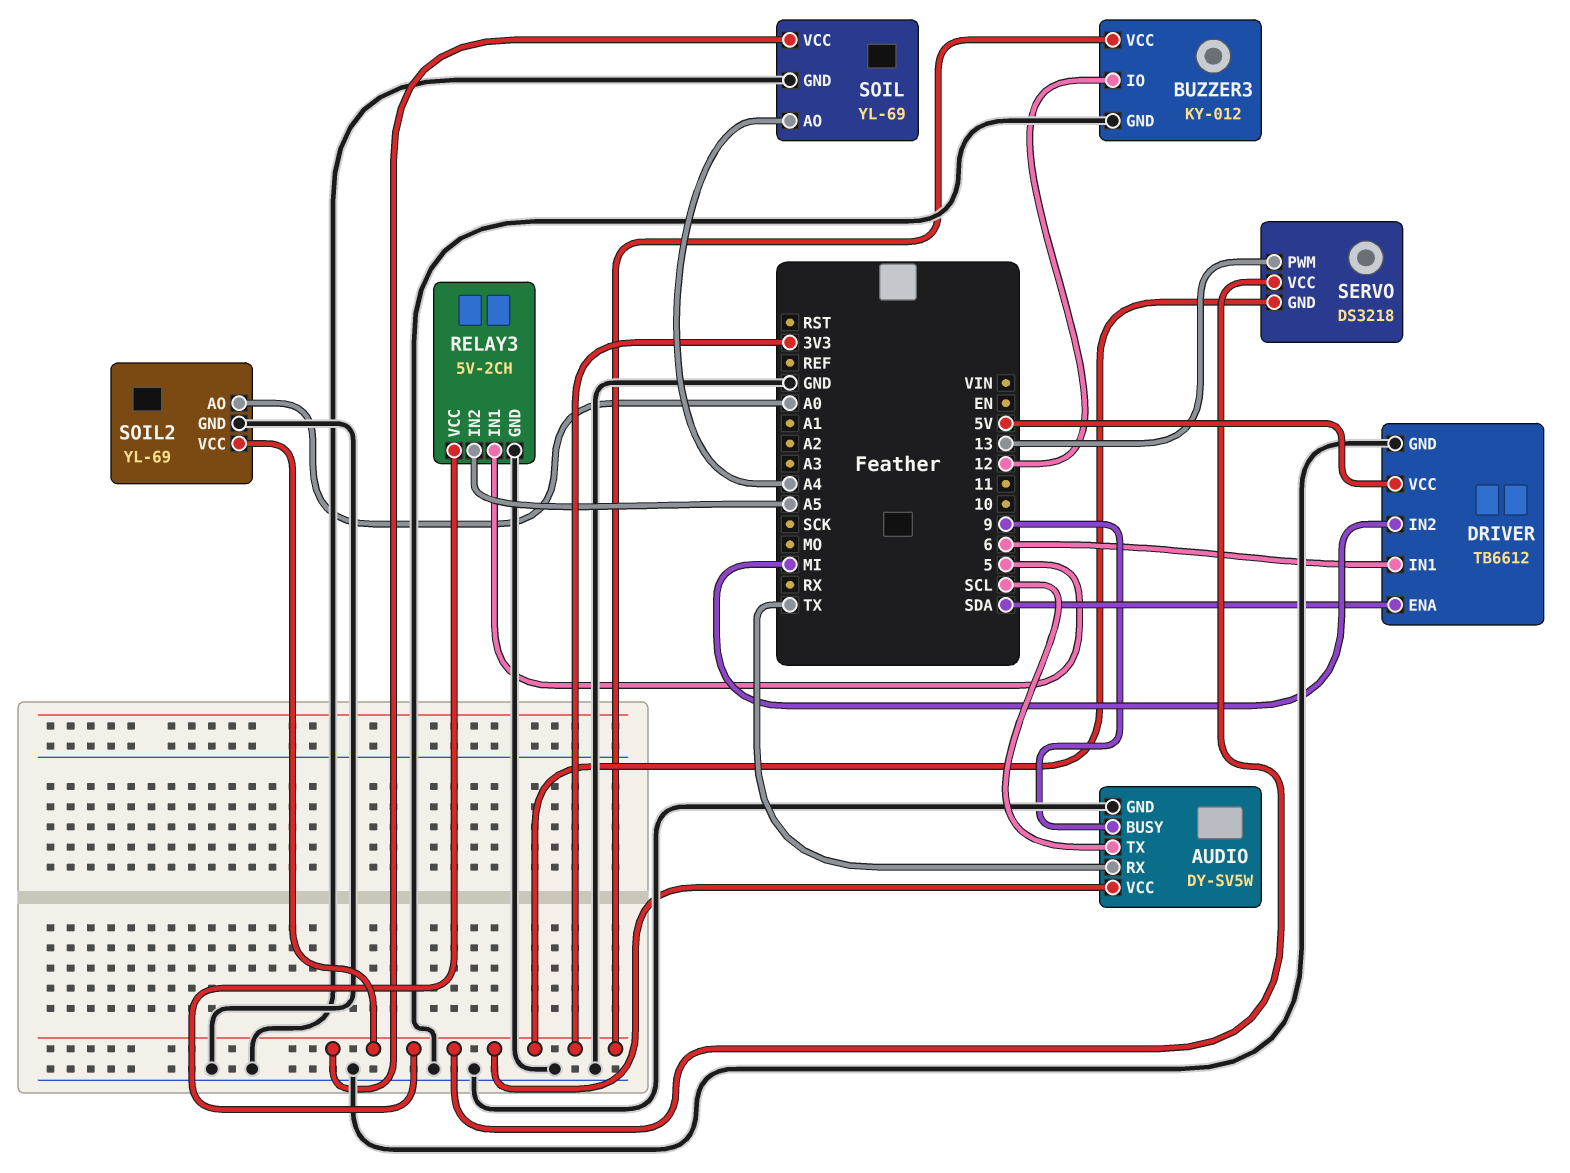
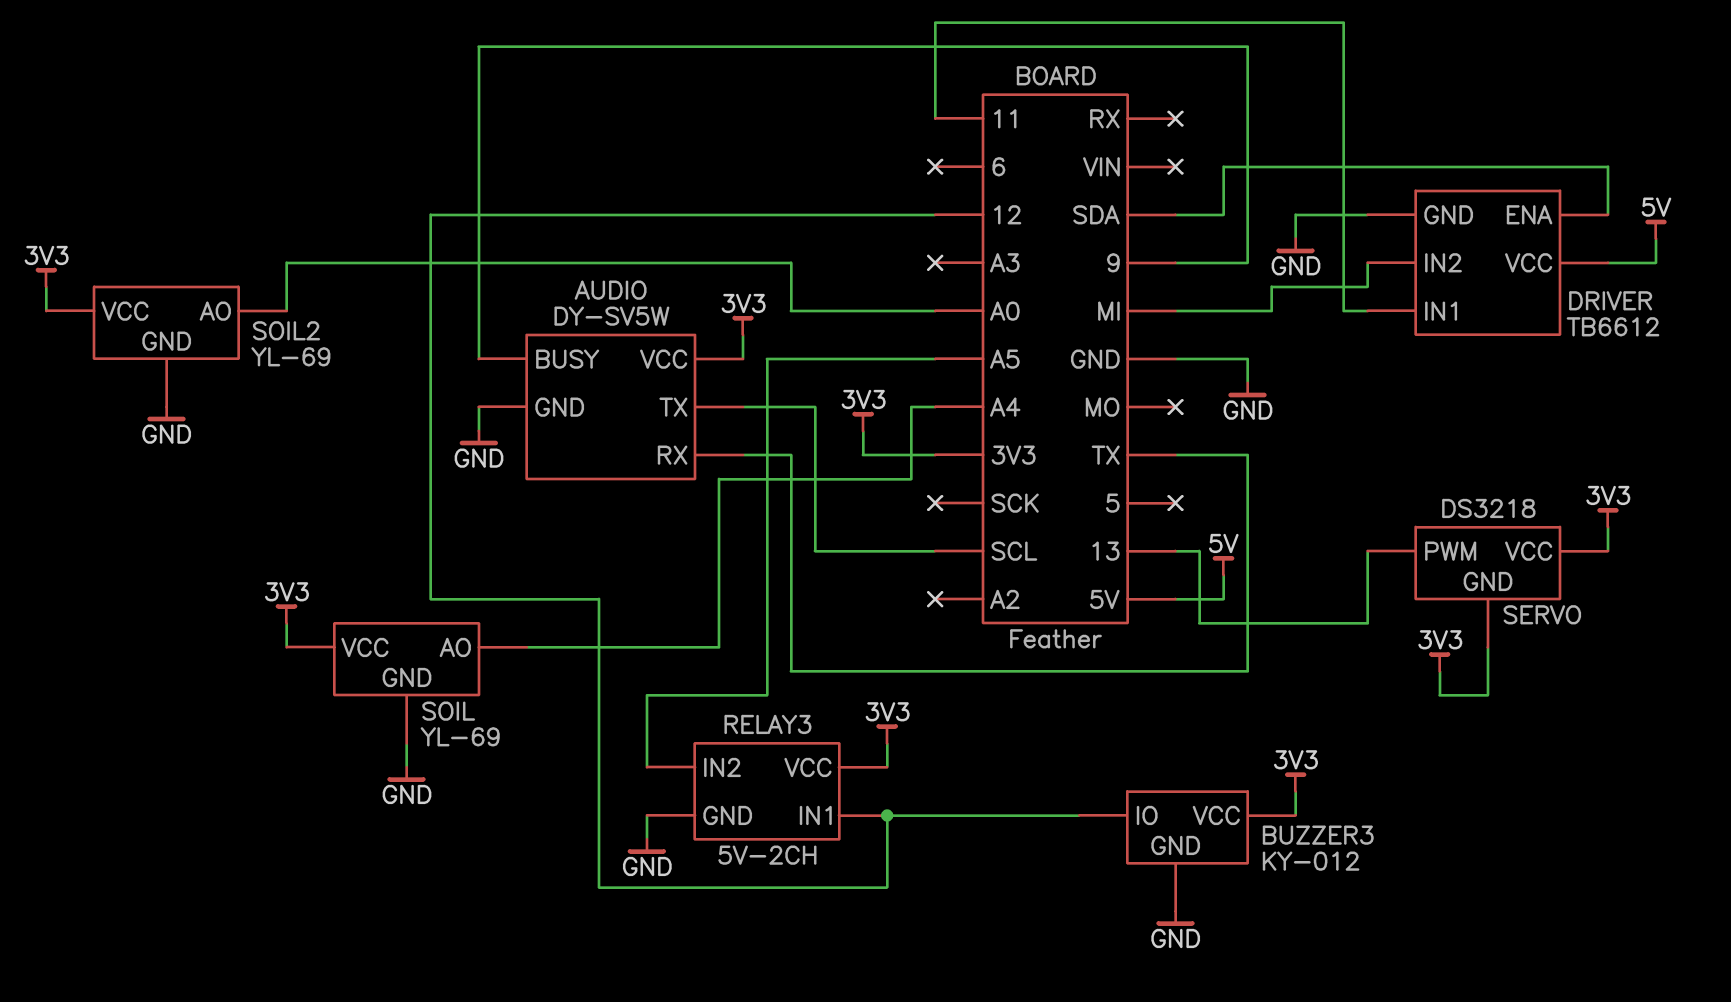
DRIVER pin IN1: 6 -> 11
RELAY3 pin IN1: 5 -> 12

